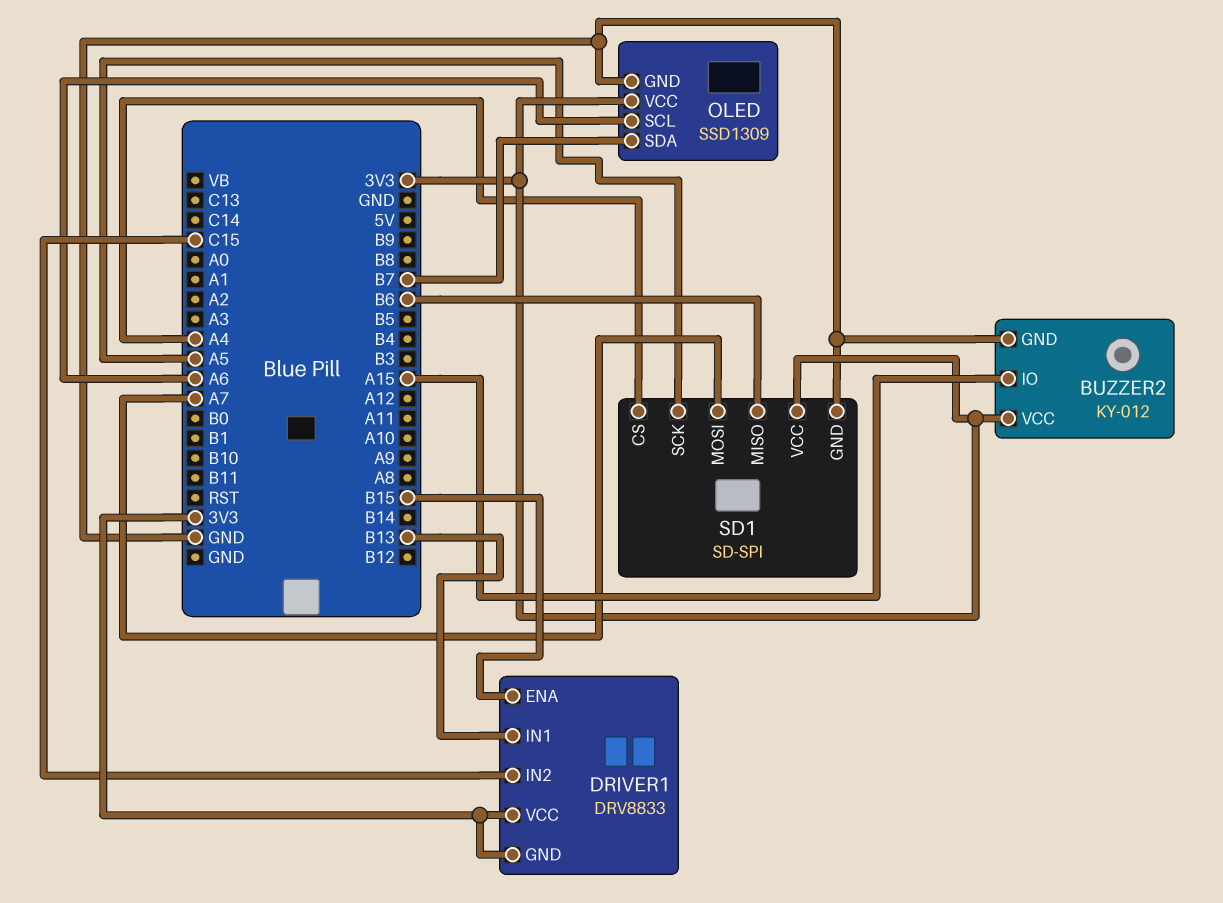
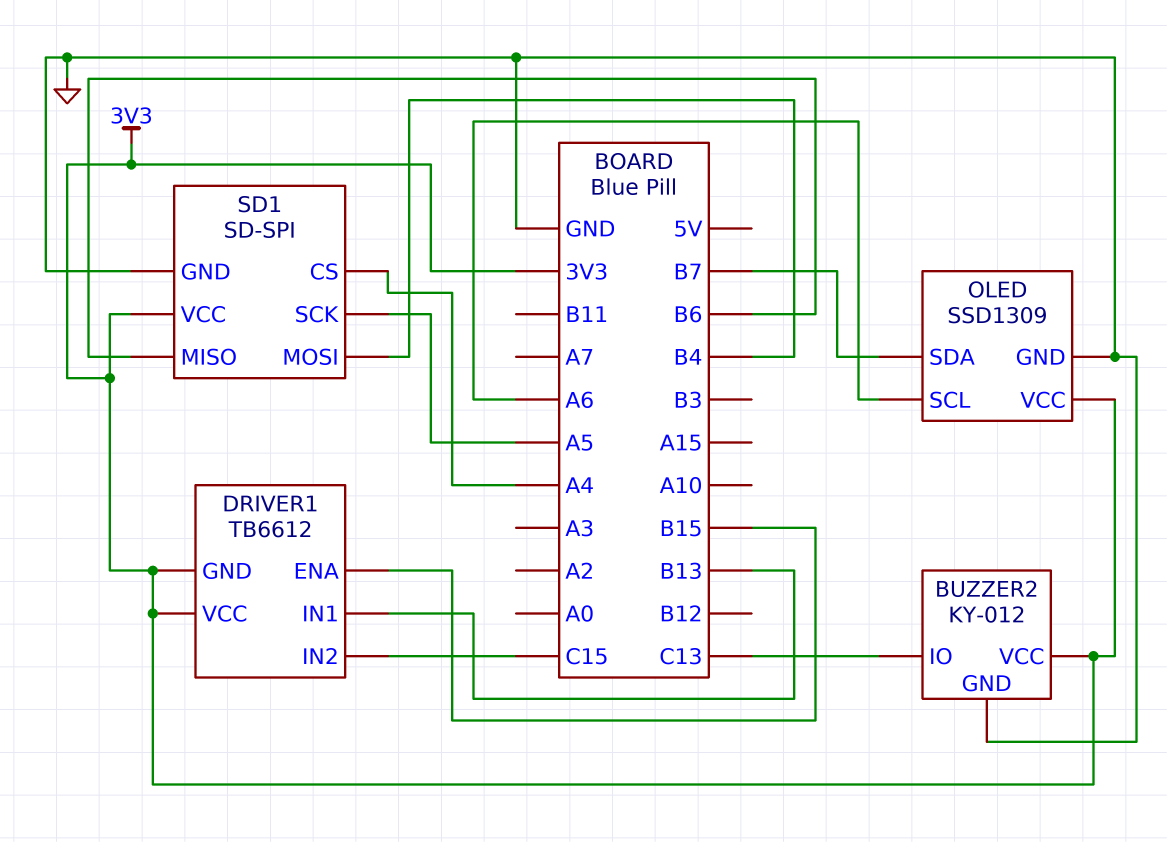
BUZZER2 pin IO: A15 -> C13
DRIVER1: DRV8833 -> TB6612
SD1 pin MOSI: A7 -> B4

